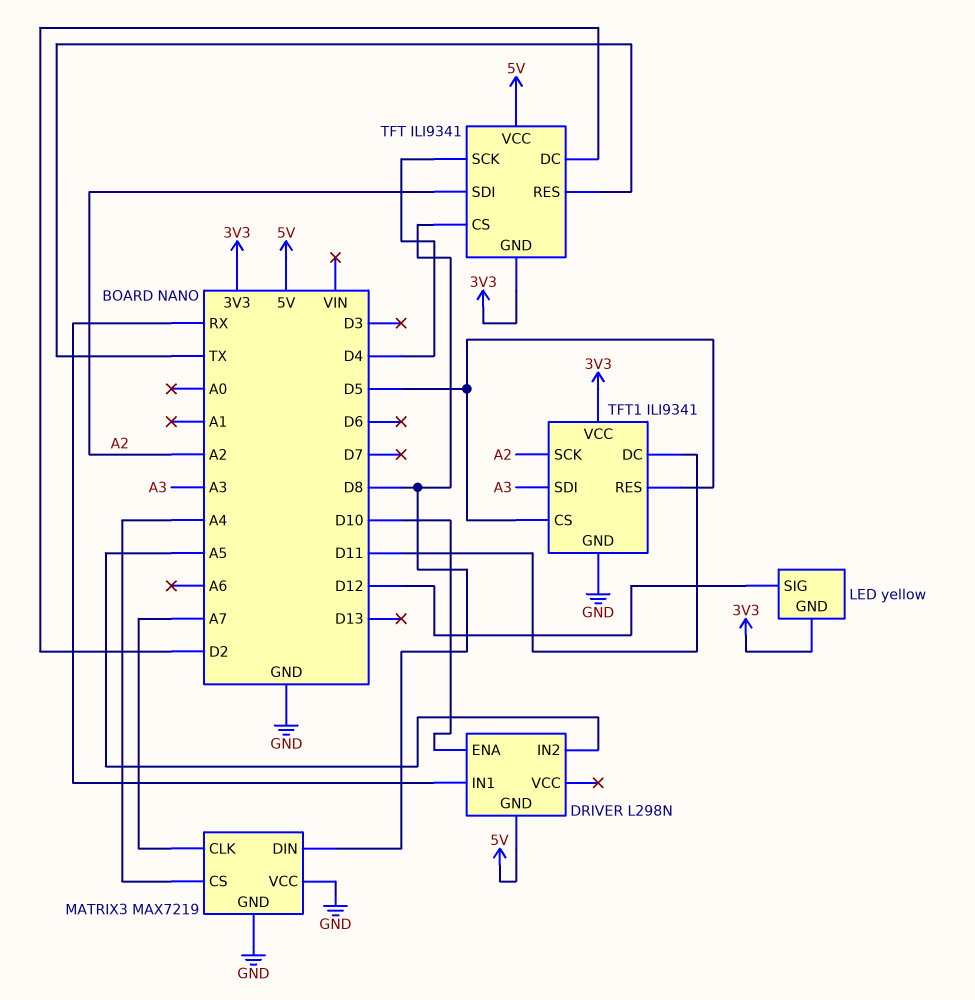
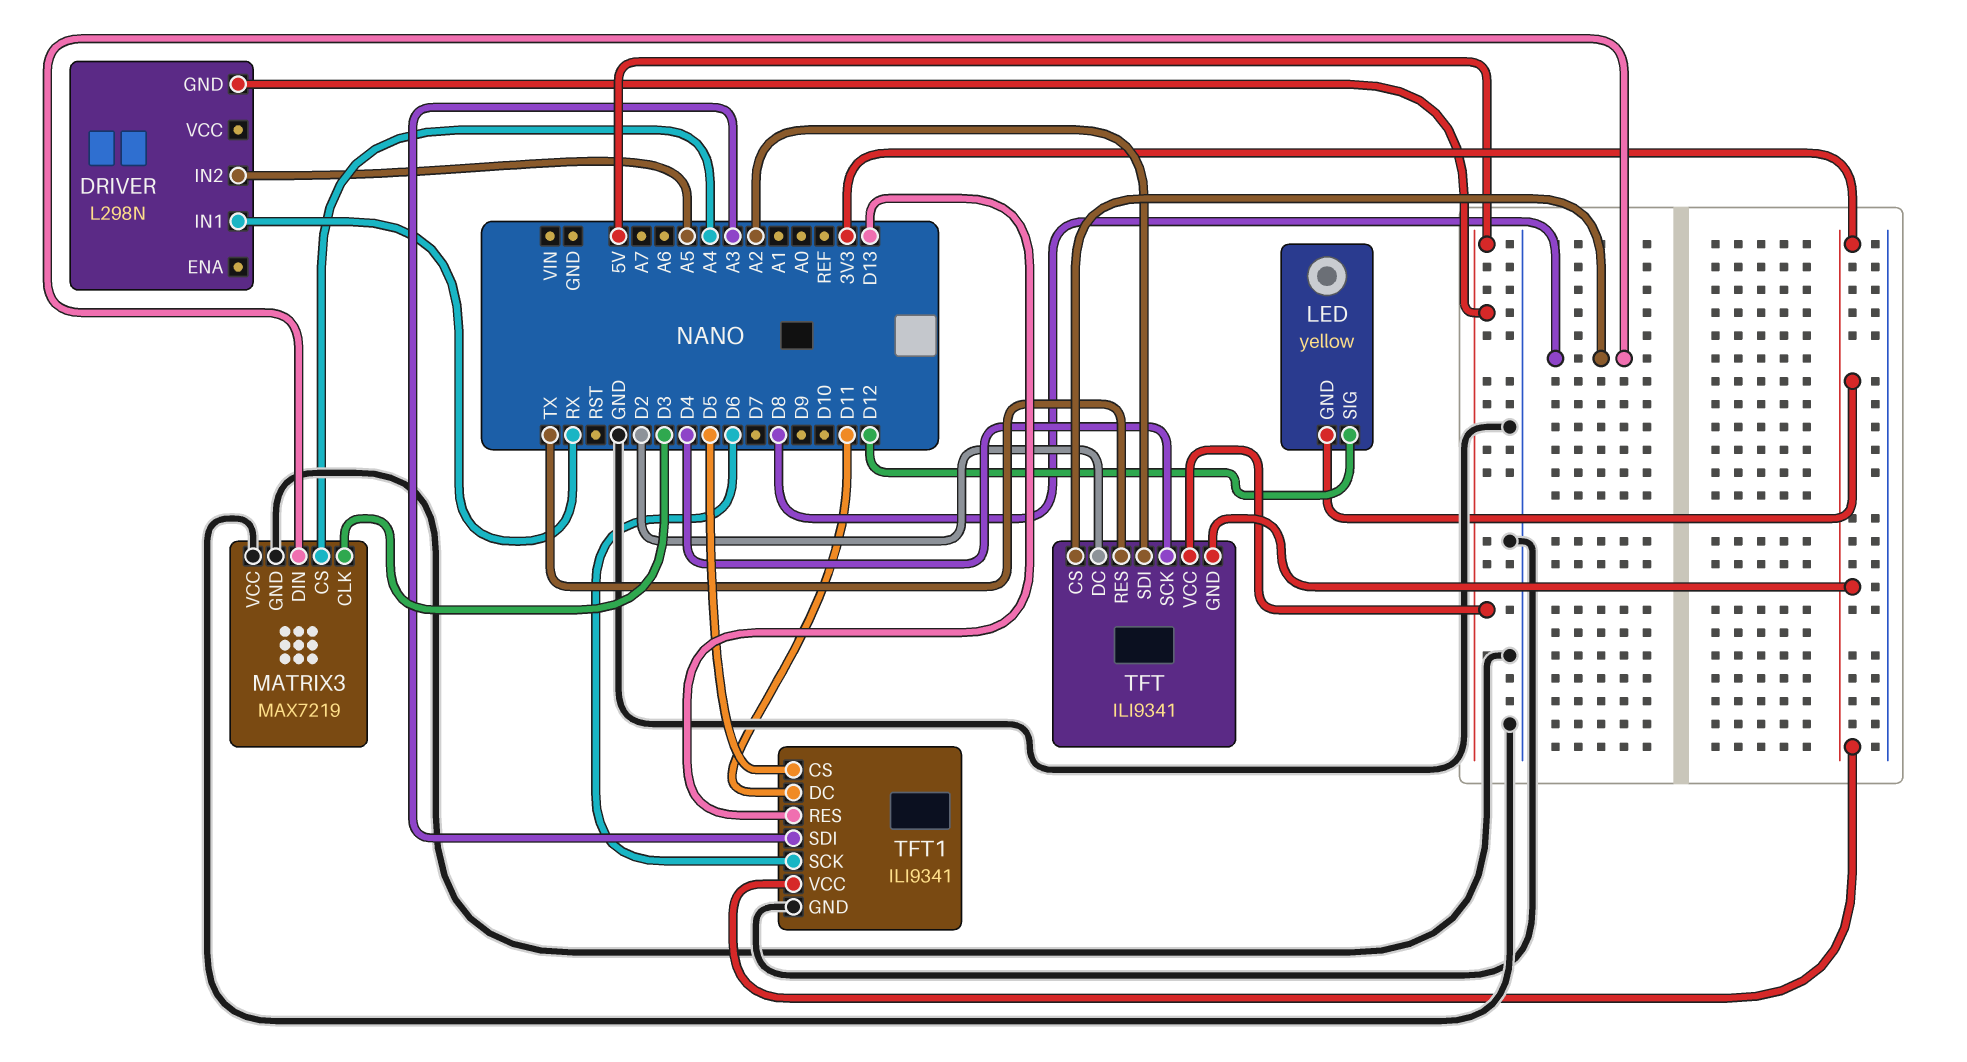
DRIVER pin ENA: D10 -> none
MATRIX3 pin CLK: A7 -> D3
TFT1 pin RES: D5 -> D13
TFT1 pin SCK: A2 -> D6

